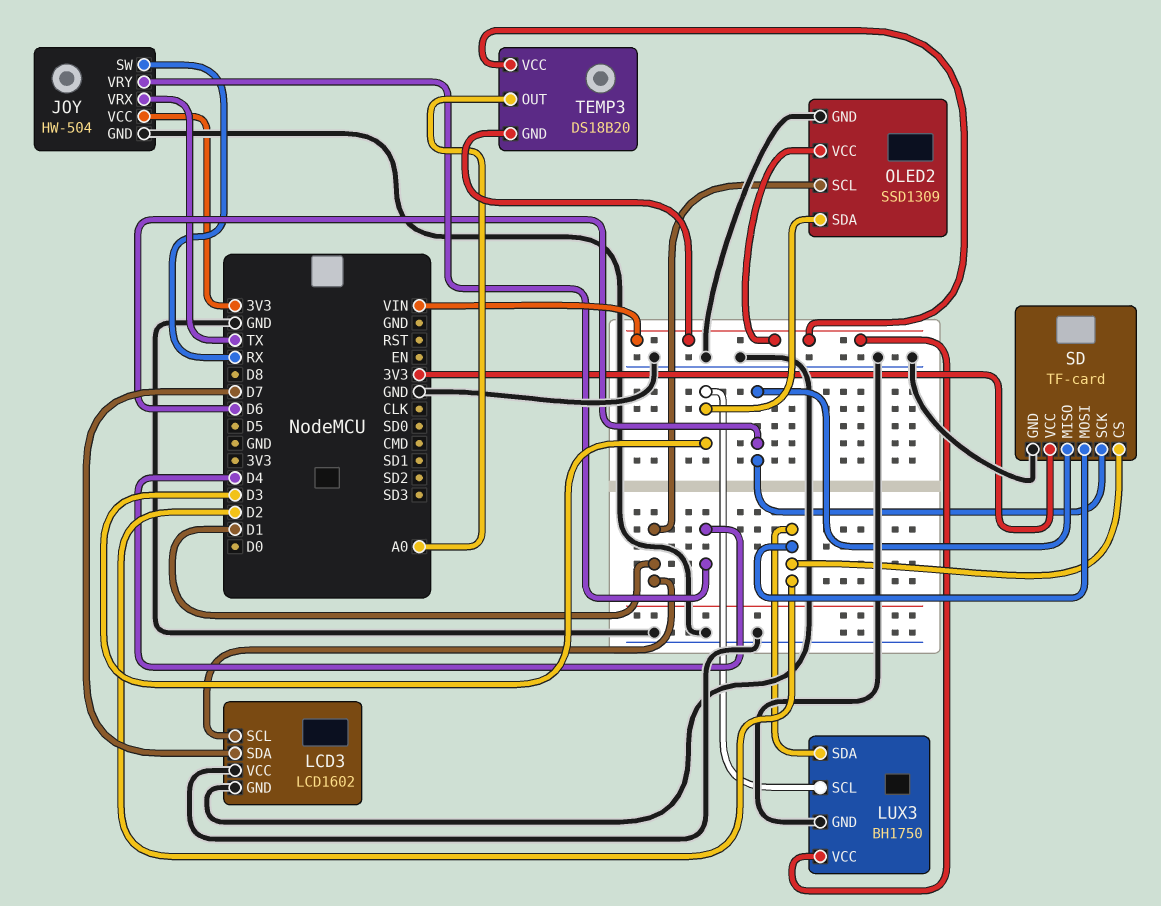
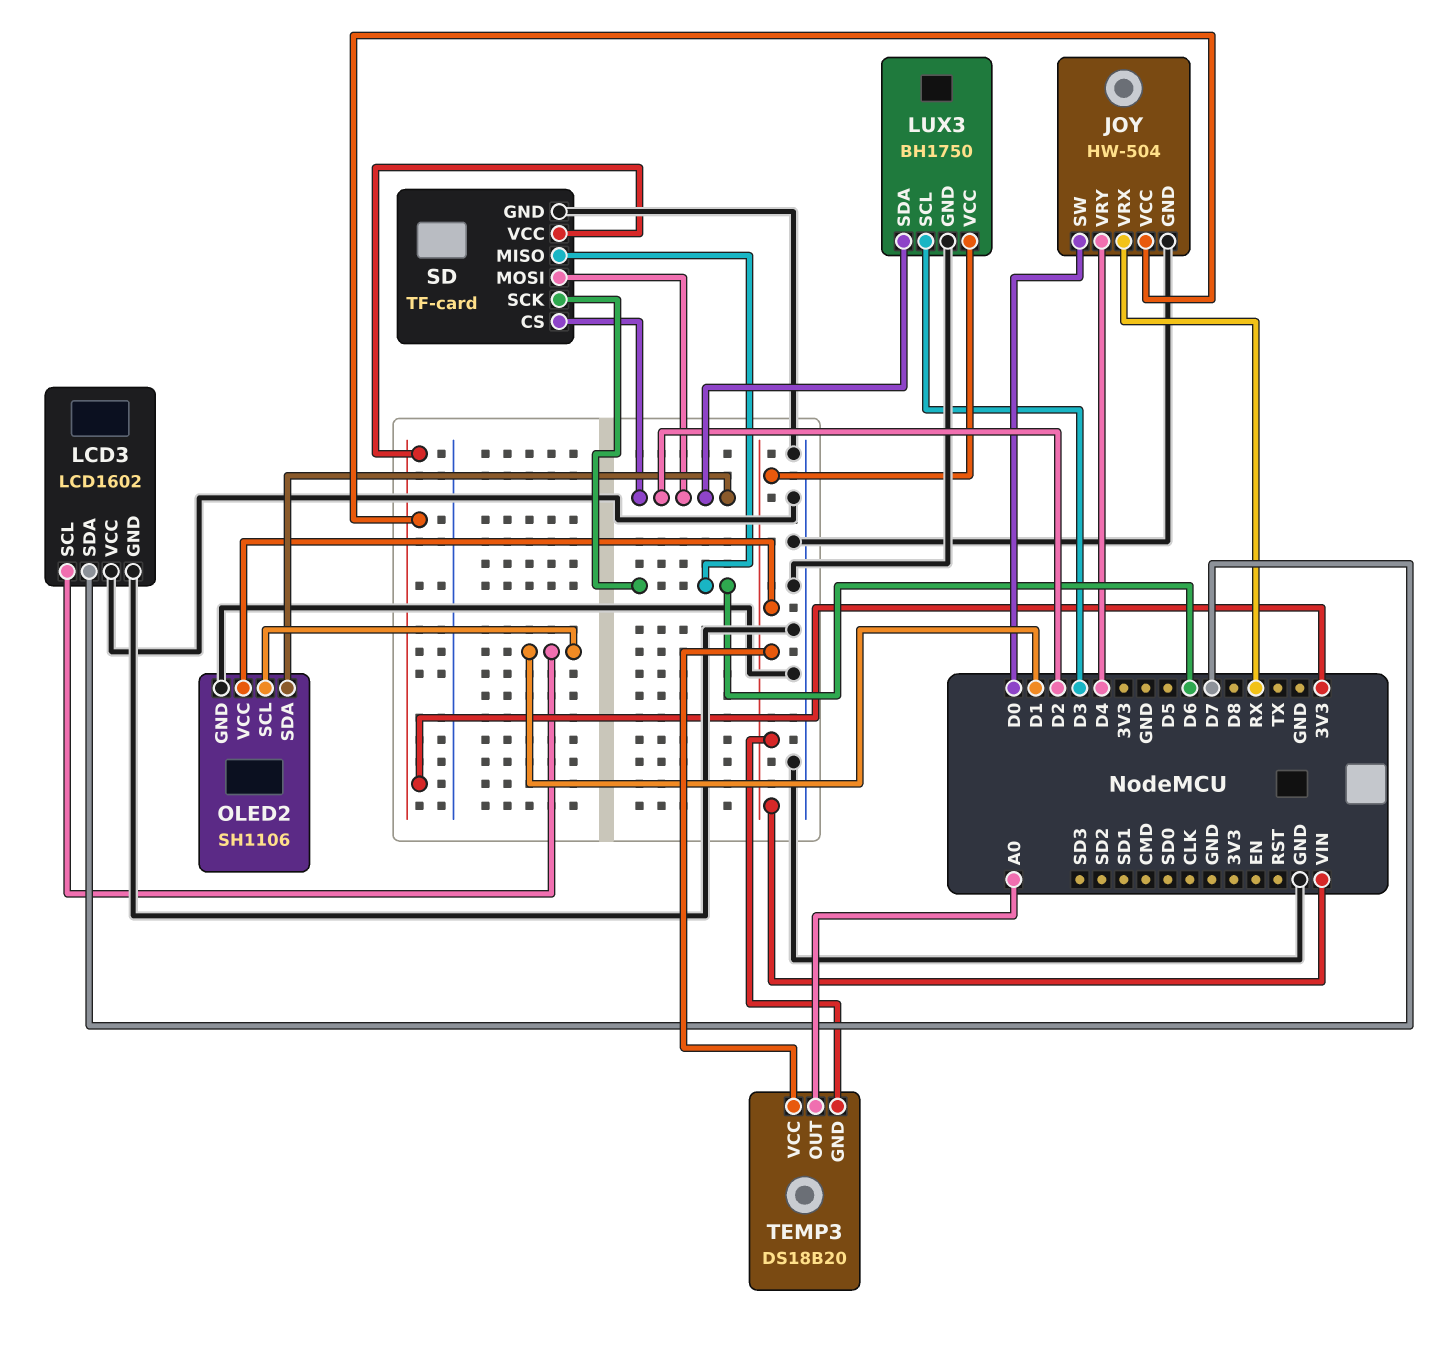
JOY pin SW: RX -> D0
JOY pin VRX: TX -> RX
OLED2: SSD1309 -> SH1106
OLED2 pin SDA: D3 -> D2

